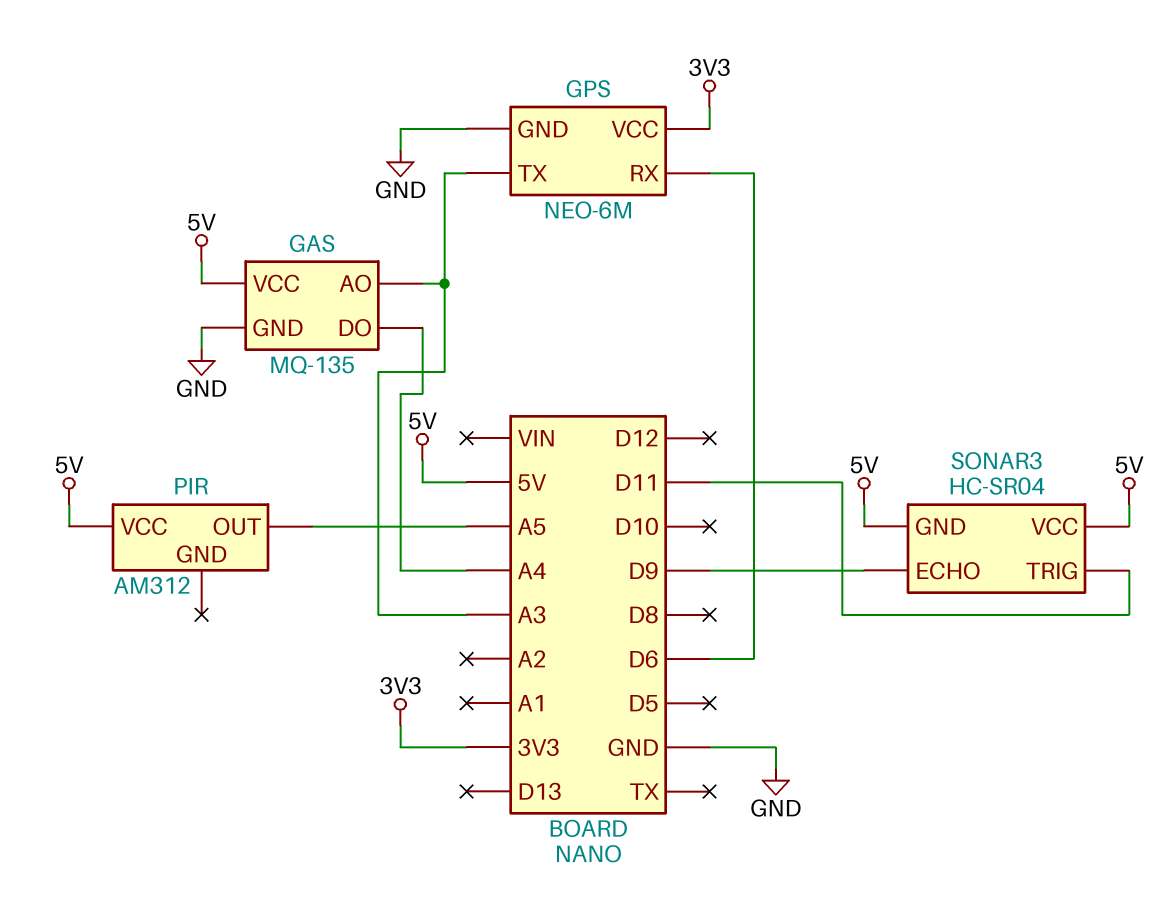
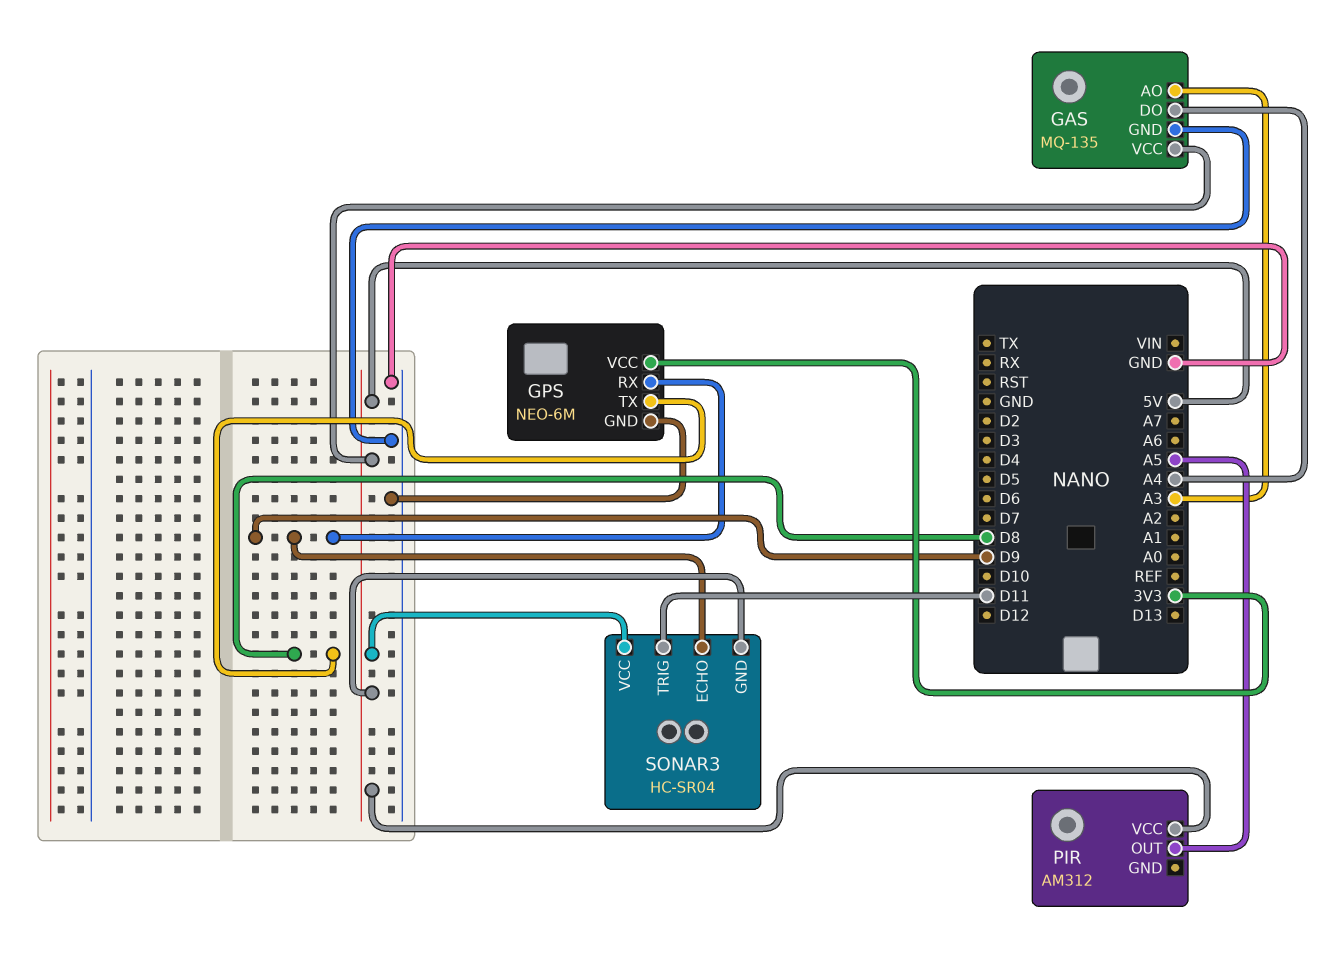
GPS pin RX: D6 -> D9
GPS pin TX: A3 -> D8

